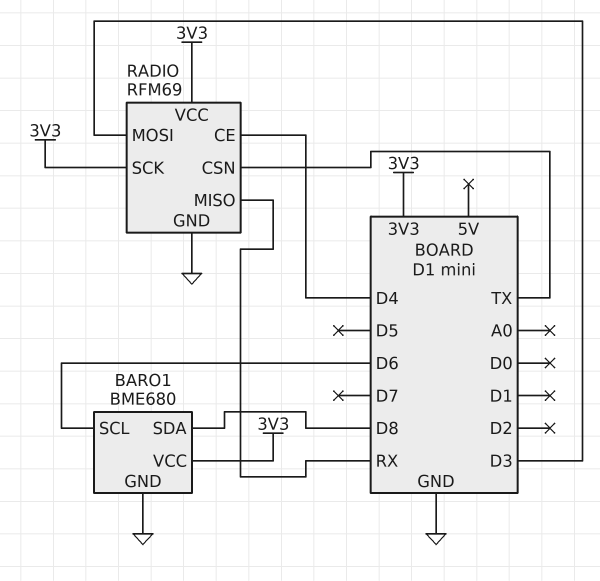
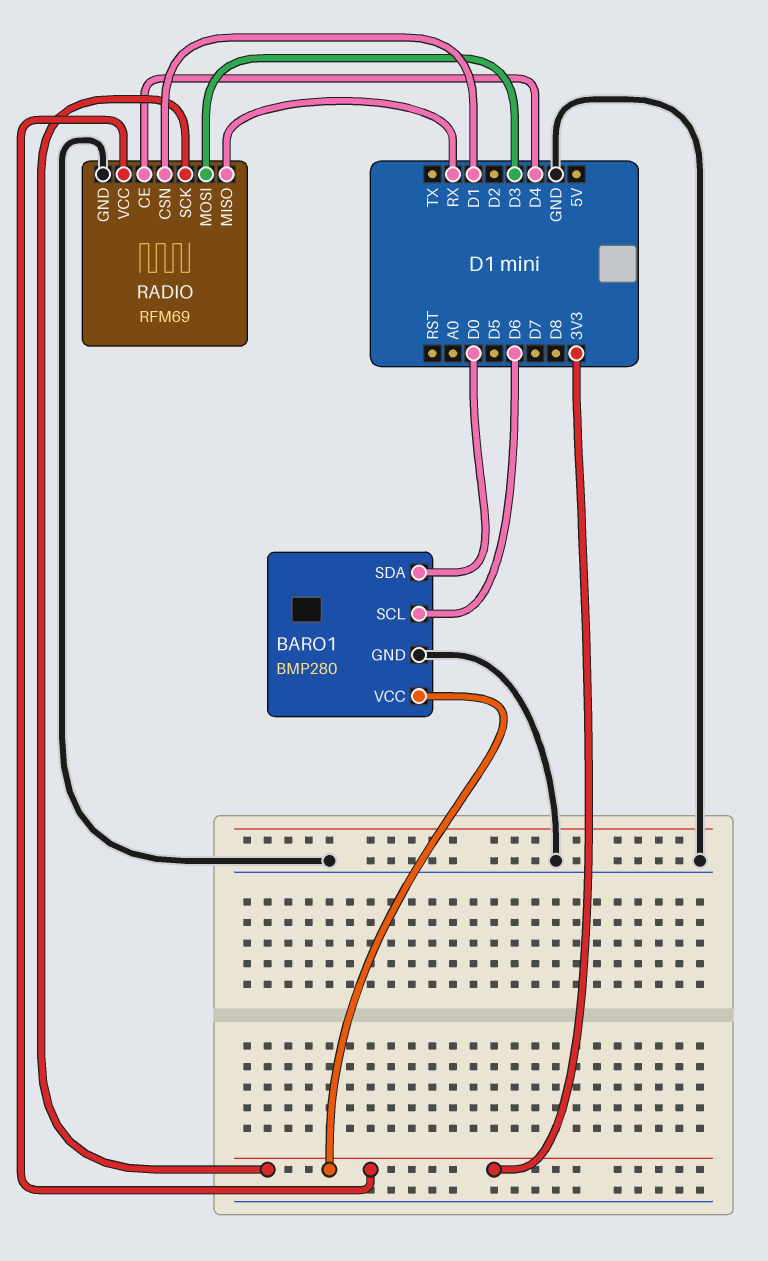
BARO1: BME680 -> BMP280
BARO1 pin SDA: D8 -> D0
RADIO pin CSN: TX -> D1

